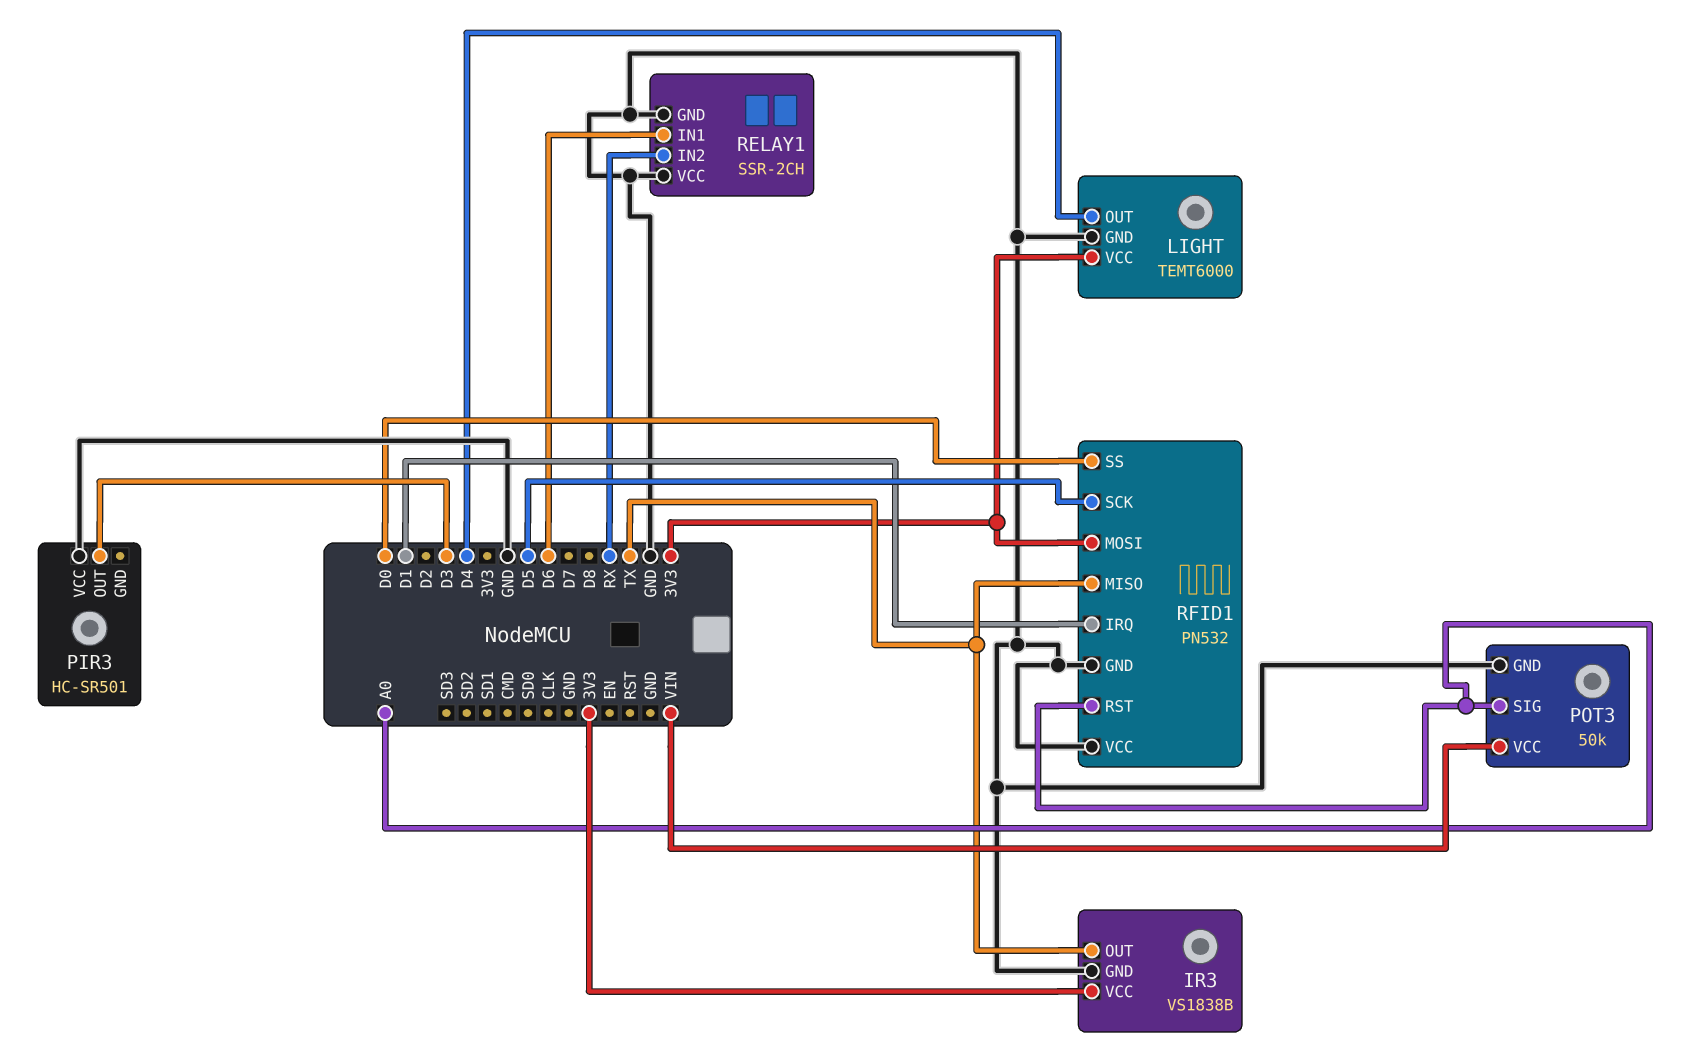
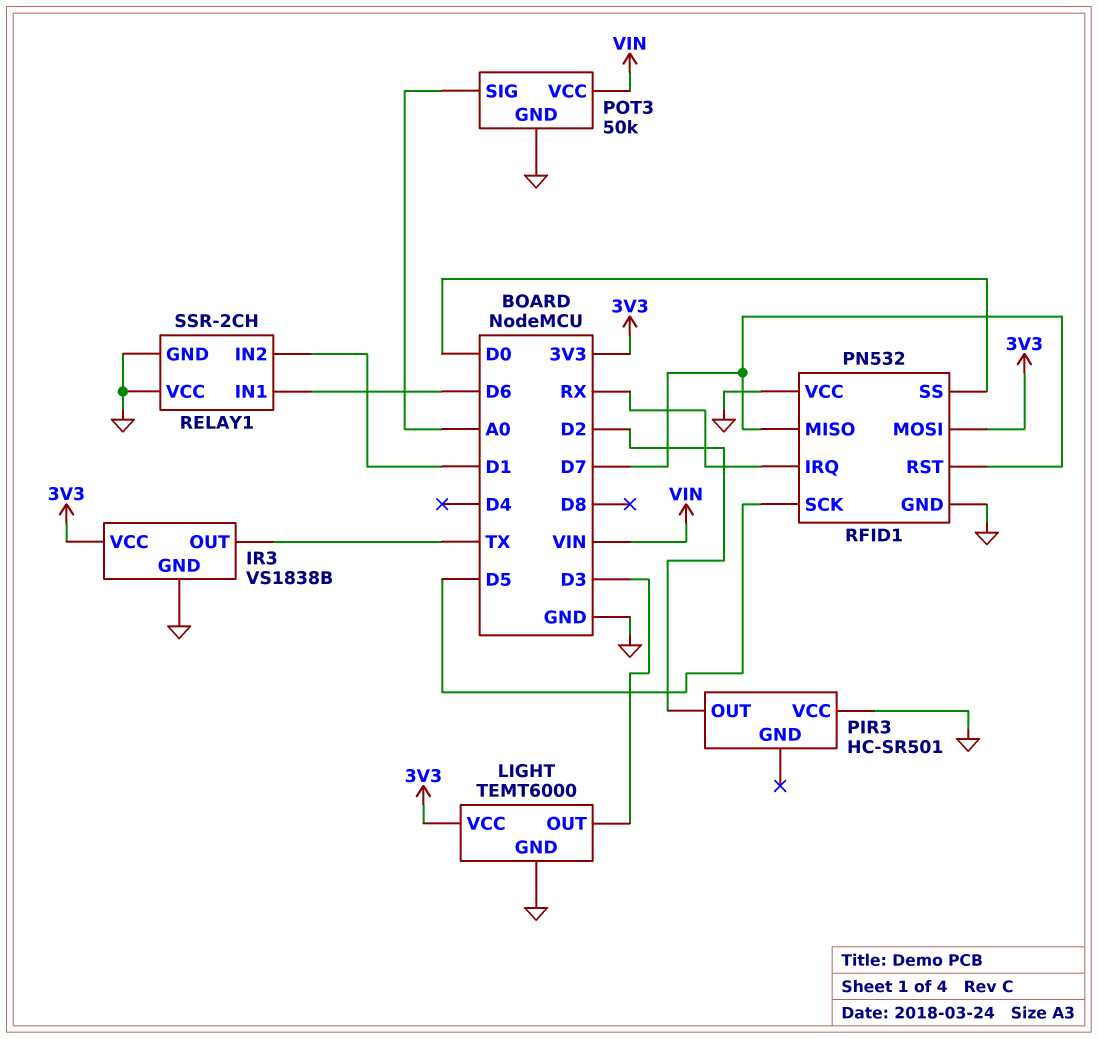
LIGHT pin OUT: D4 -> D3
PIR3 pin OUT: D3 -> D2
RELAY1 pin IN2: RX -> D1
RFID1 pin IRQ: D1 -> RX
RFID1 pin MISO: TX -> D7
RFID1 pin RST: A0 -> D7

